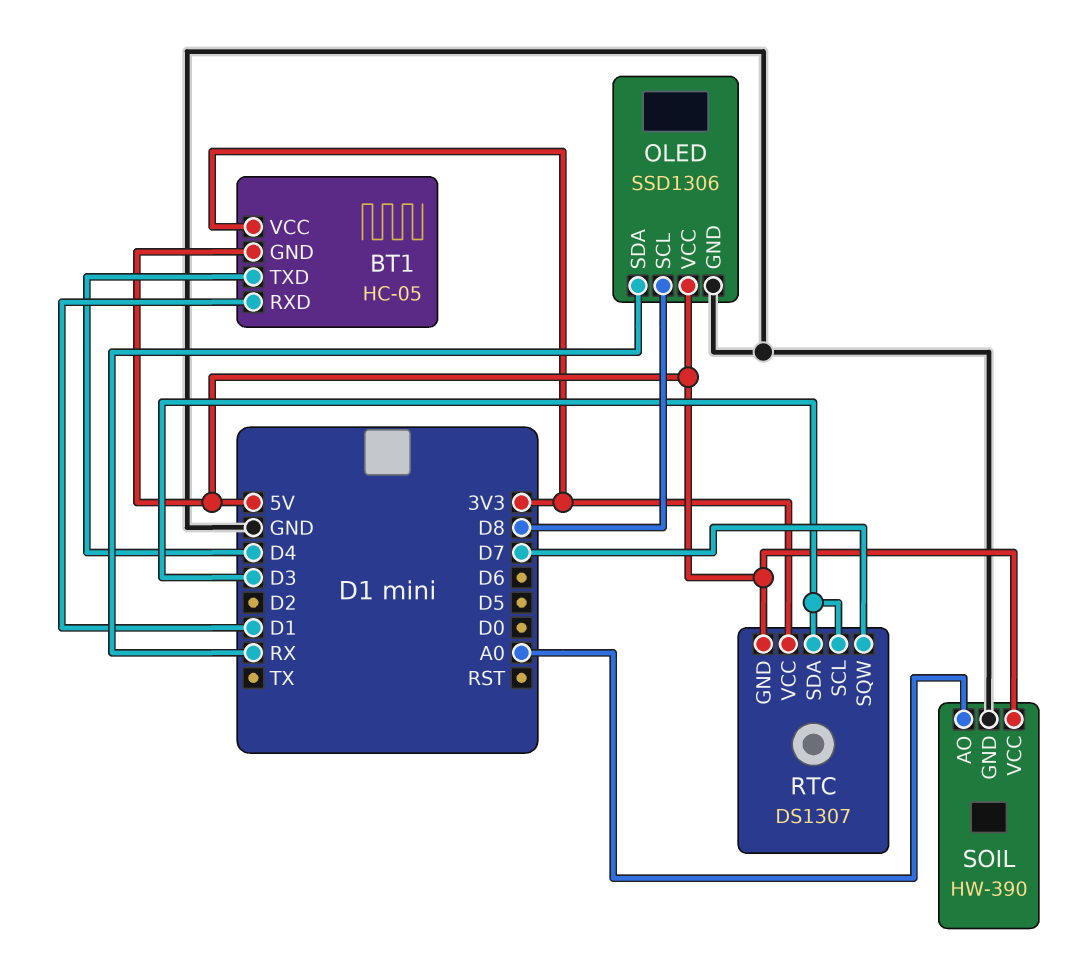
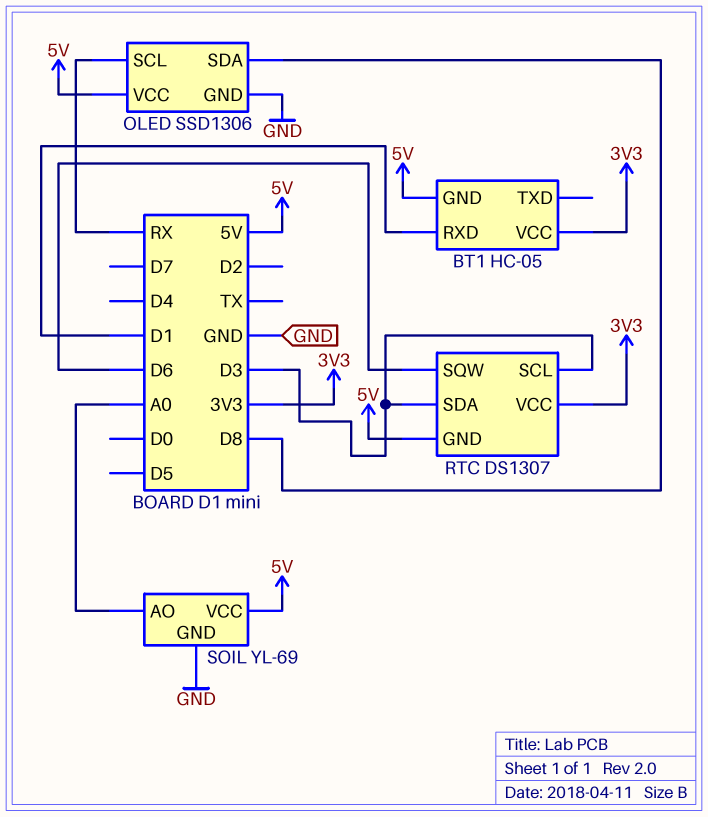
BT1 pin TXD: D4 -> none
OLED pin SCL: D8 -> RX
OLED pin SDA: RX -> D8
RTC pin SQW: D7 -> D6
SOIL: HW-390 -> YL-69

